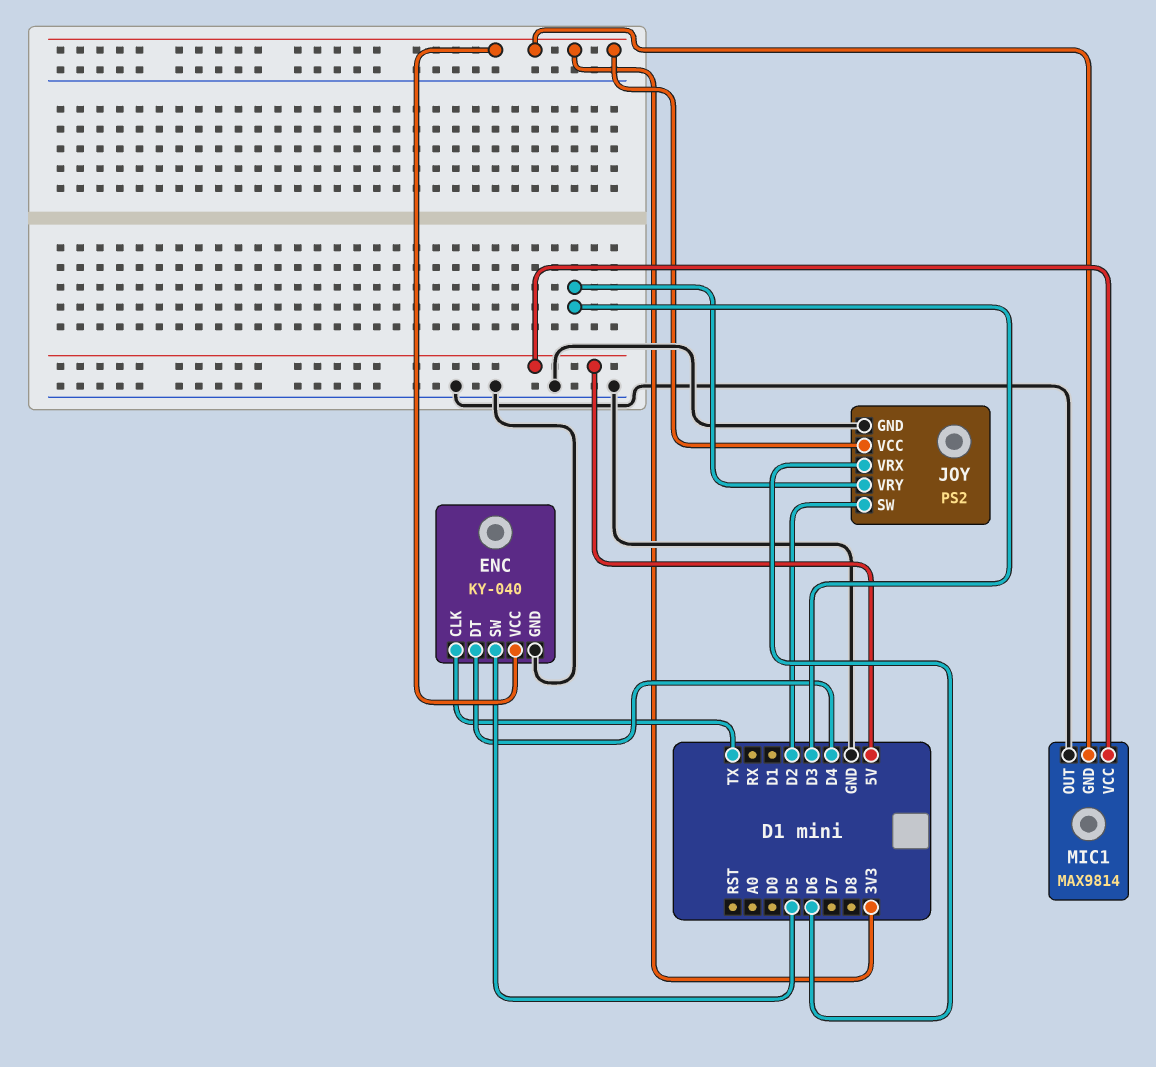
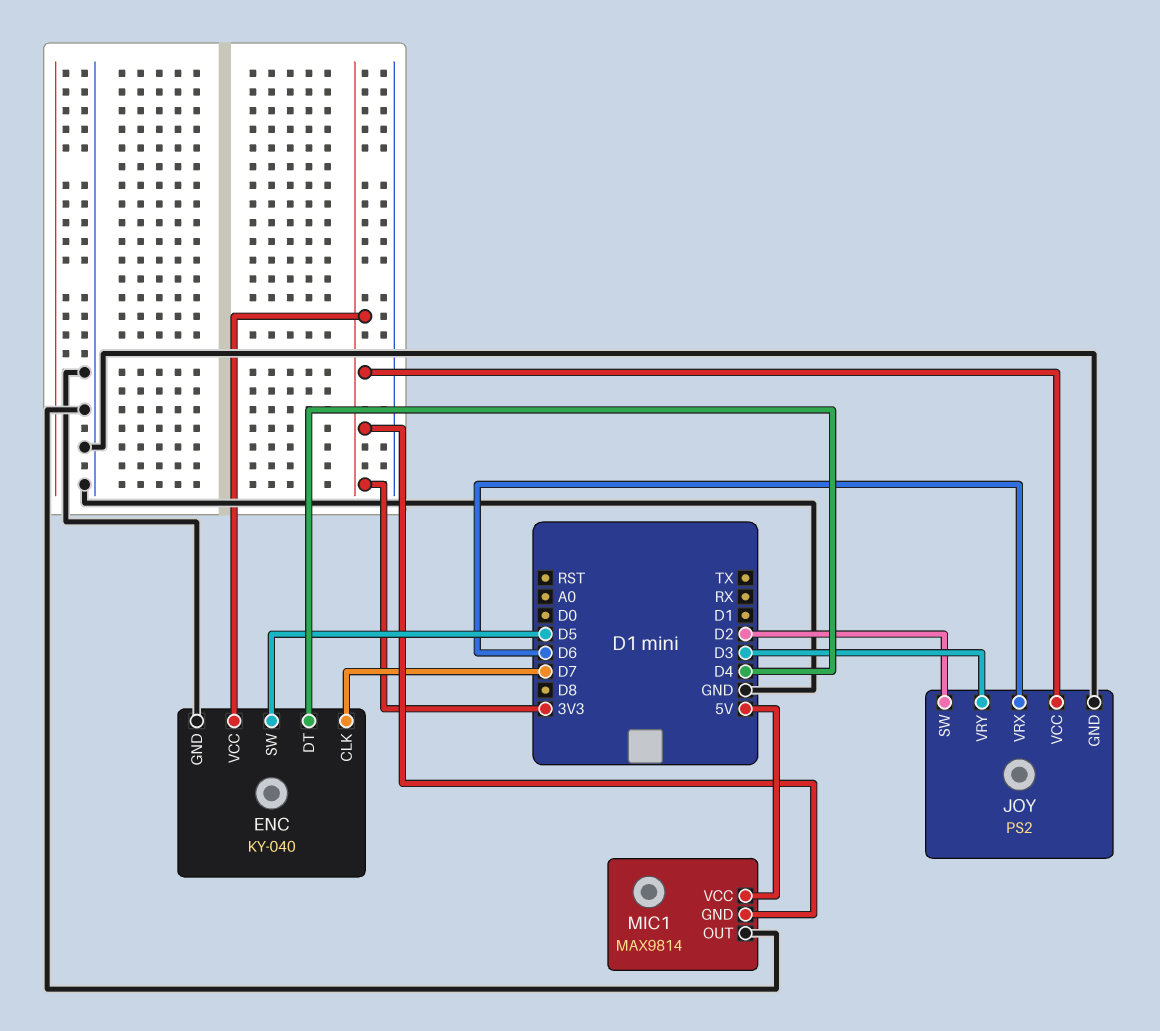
ENC pin CLK: TX -> D7

